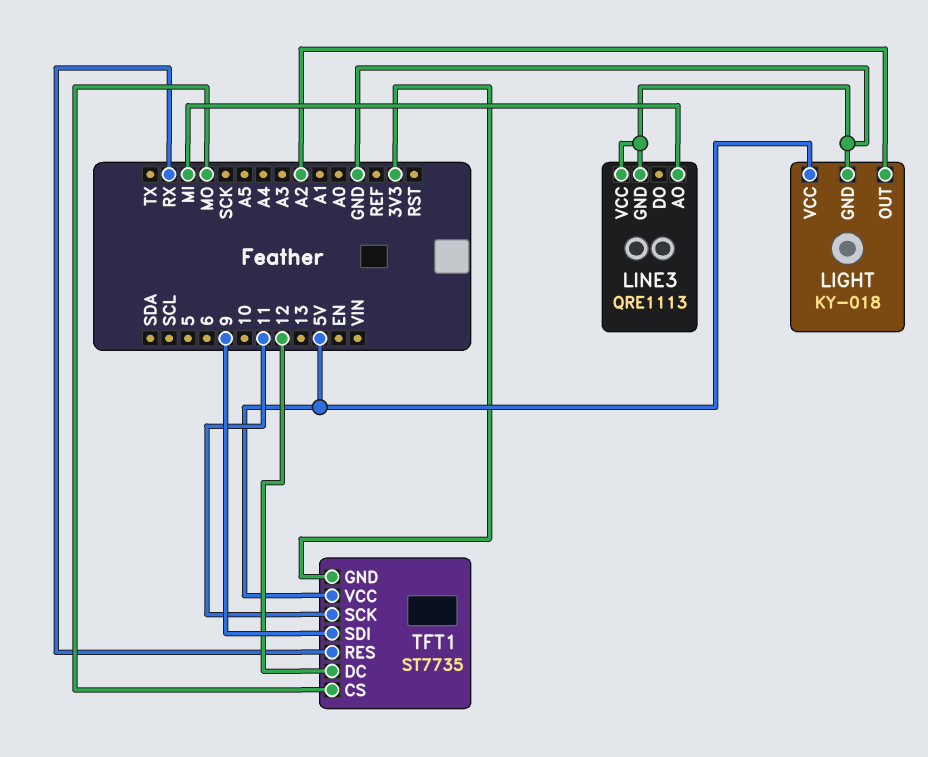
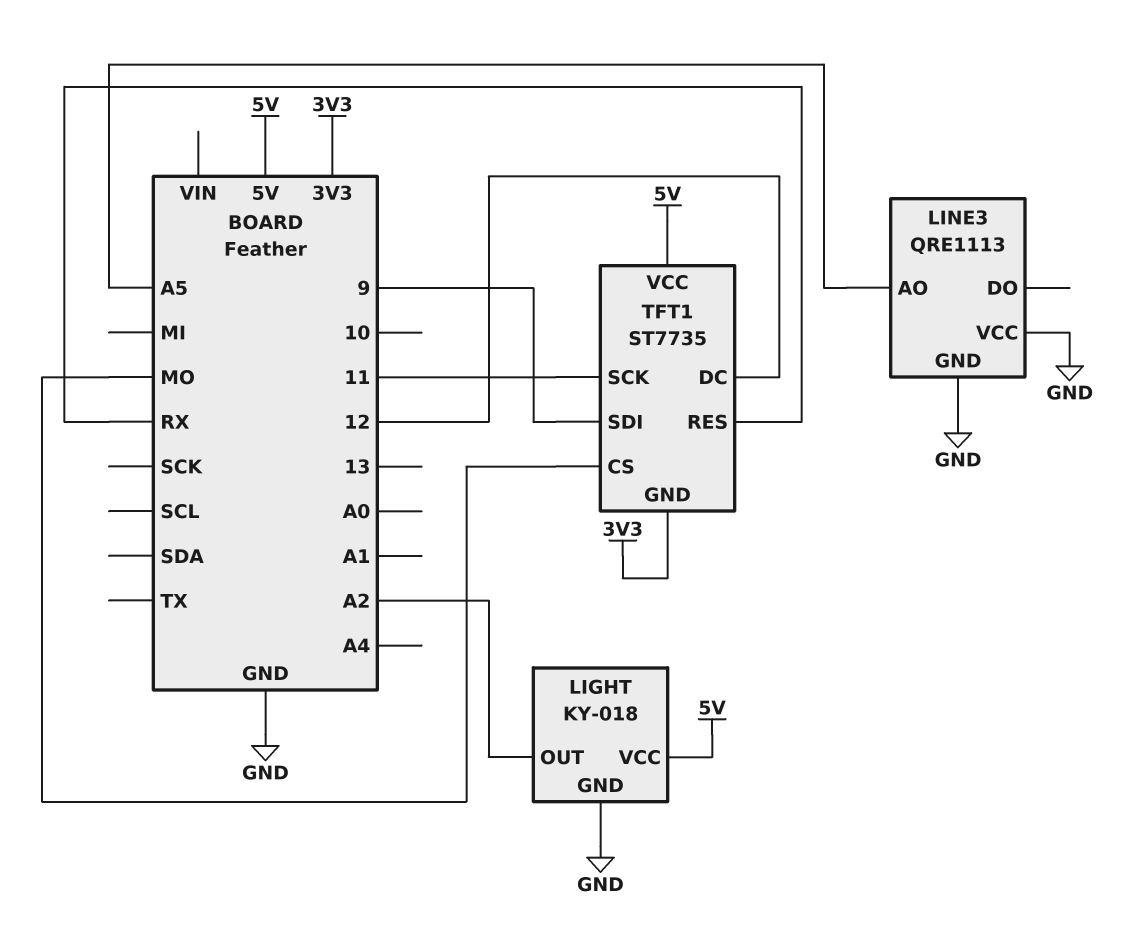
LINE3 pin AO: MI -> A5

